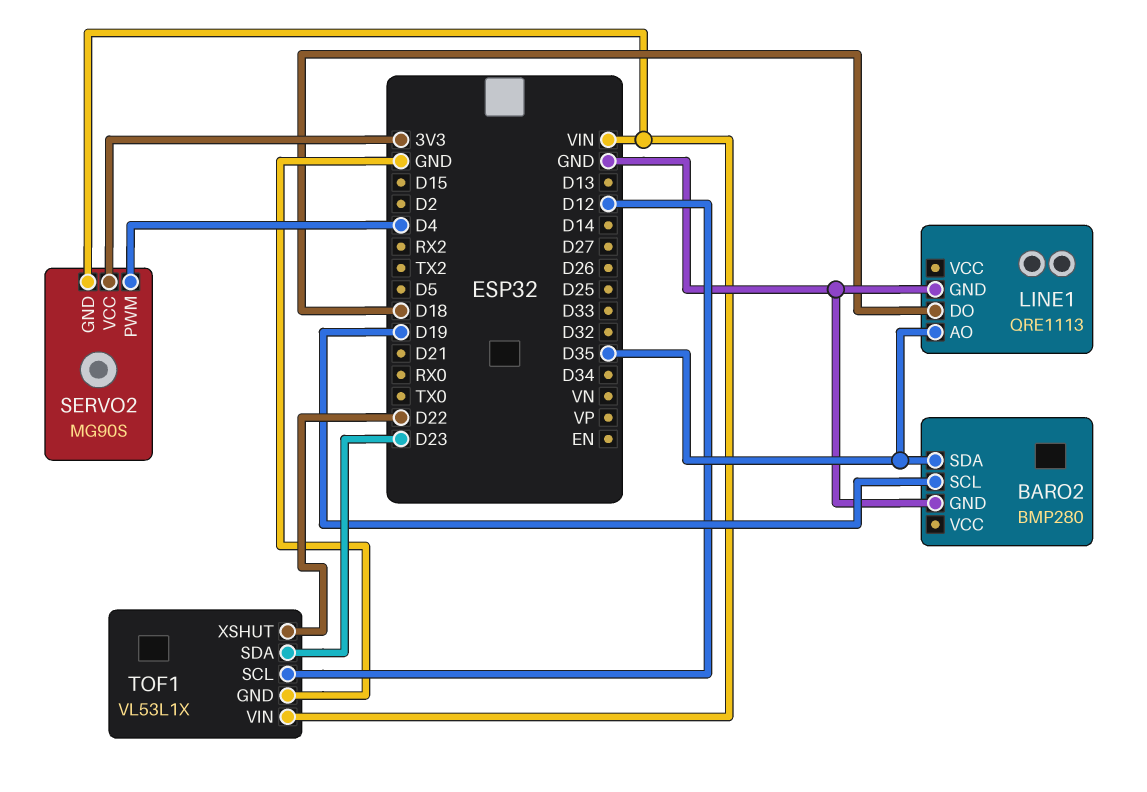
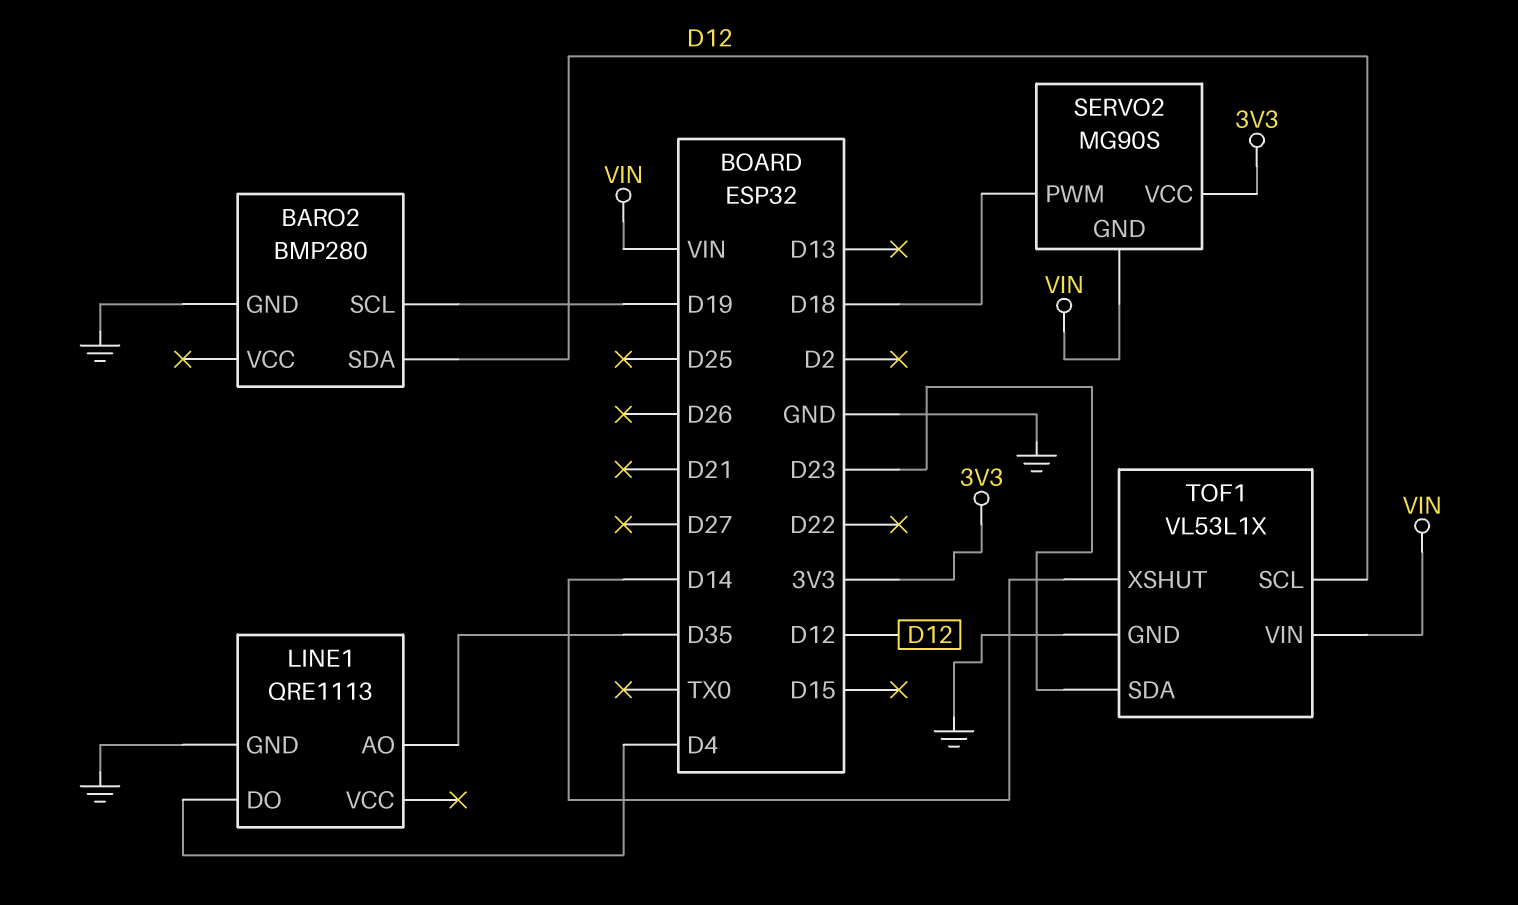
BARO2 pin SDA: D35 -> D12
LINE1 pin DO: D18 -> D4
SERVO2 pin PWM: D4 -> D18
TOF1 pin XSHUT: D22 -> D14

